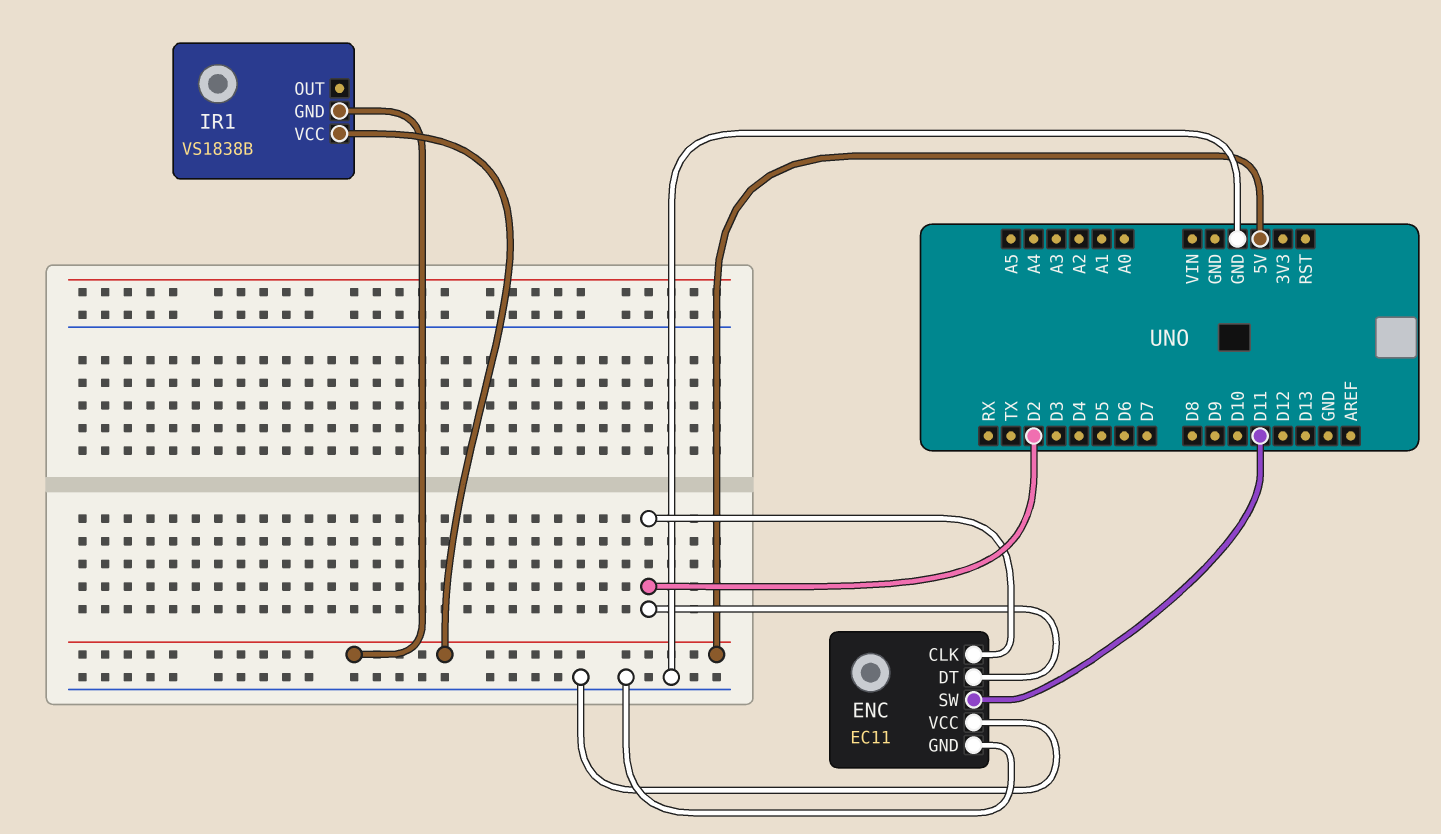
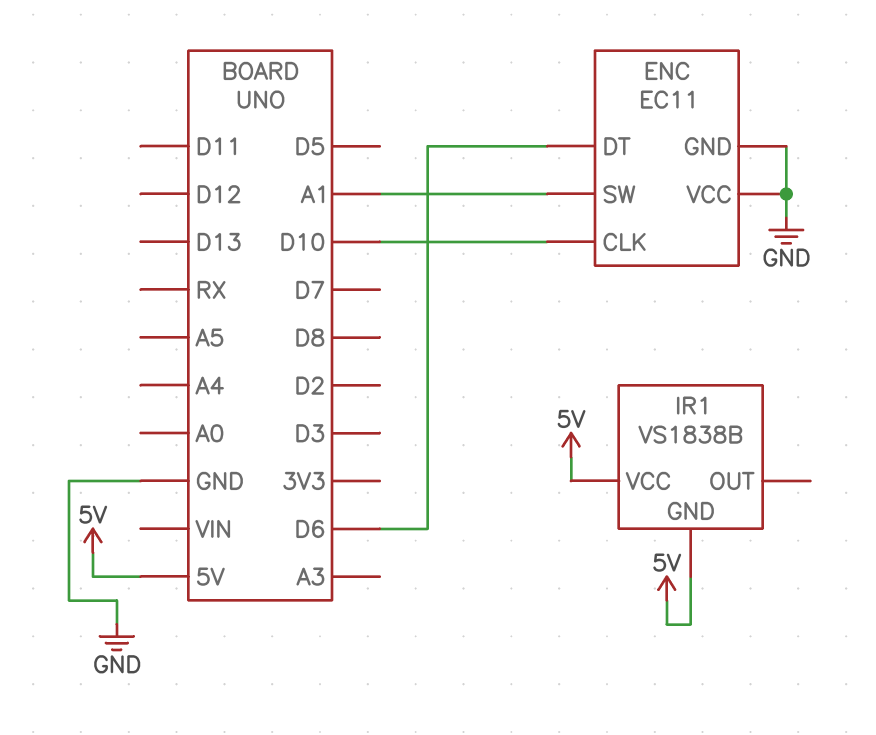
ENC pin CLK: D2 -> D10
ENC pin DT: D2 -> D6
ENC pin SW: D11 -> A1

